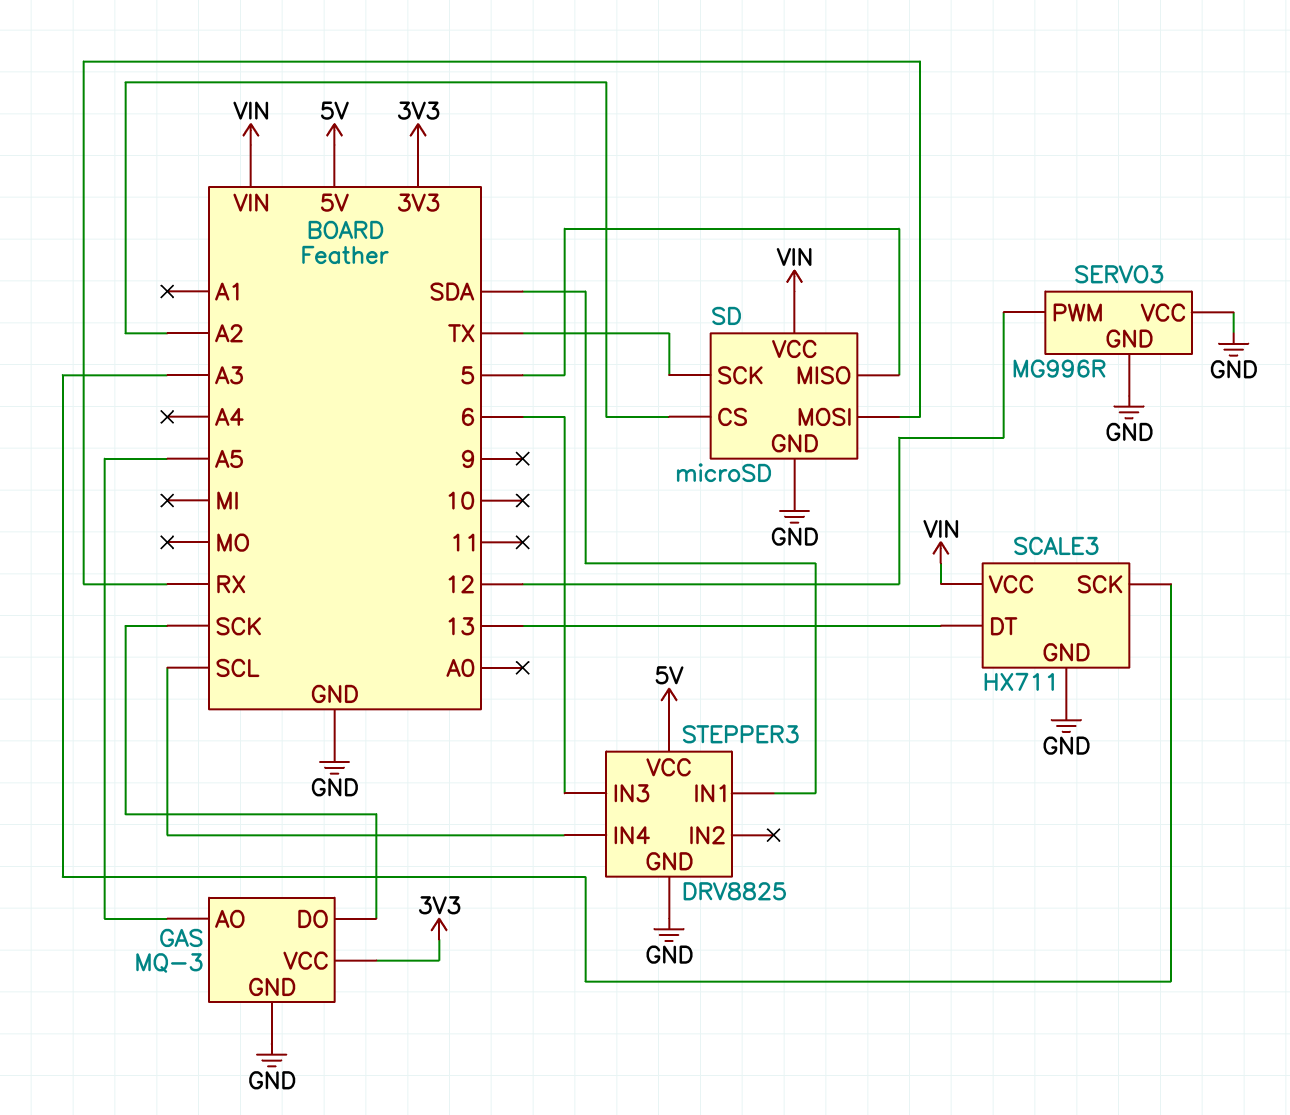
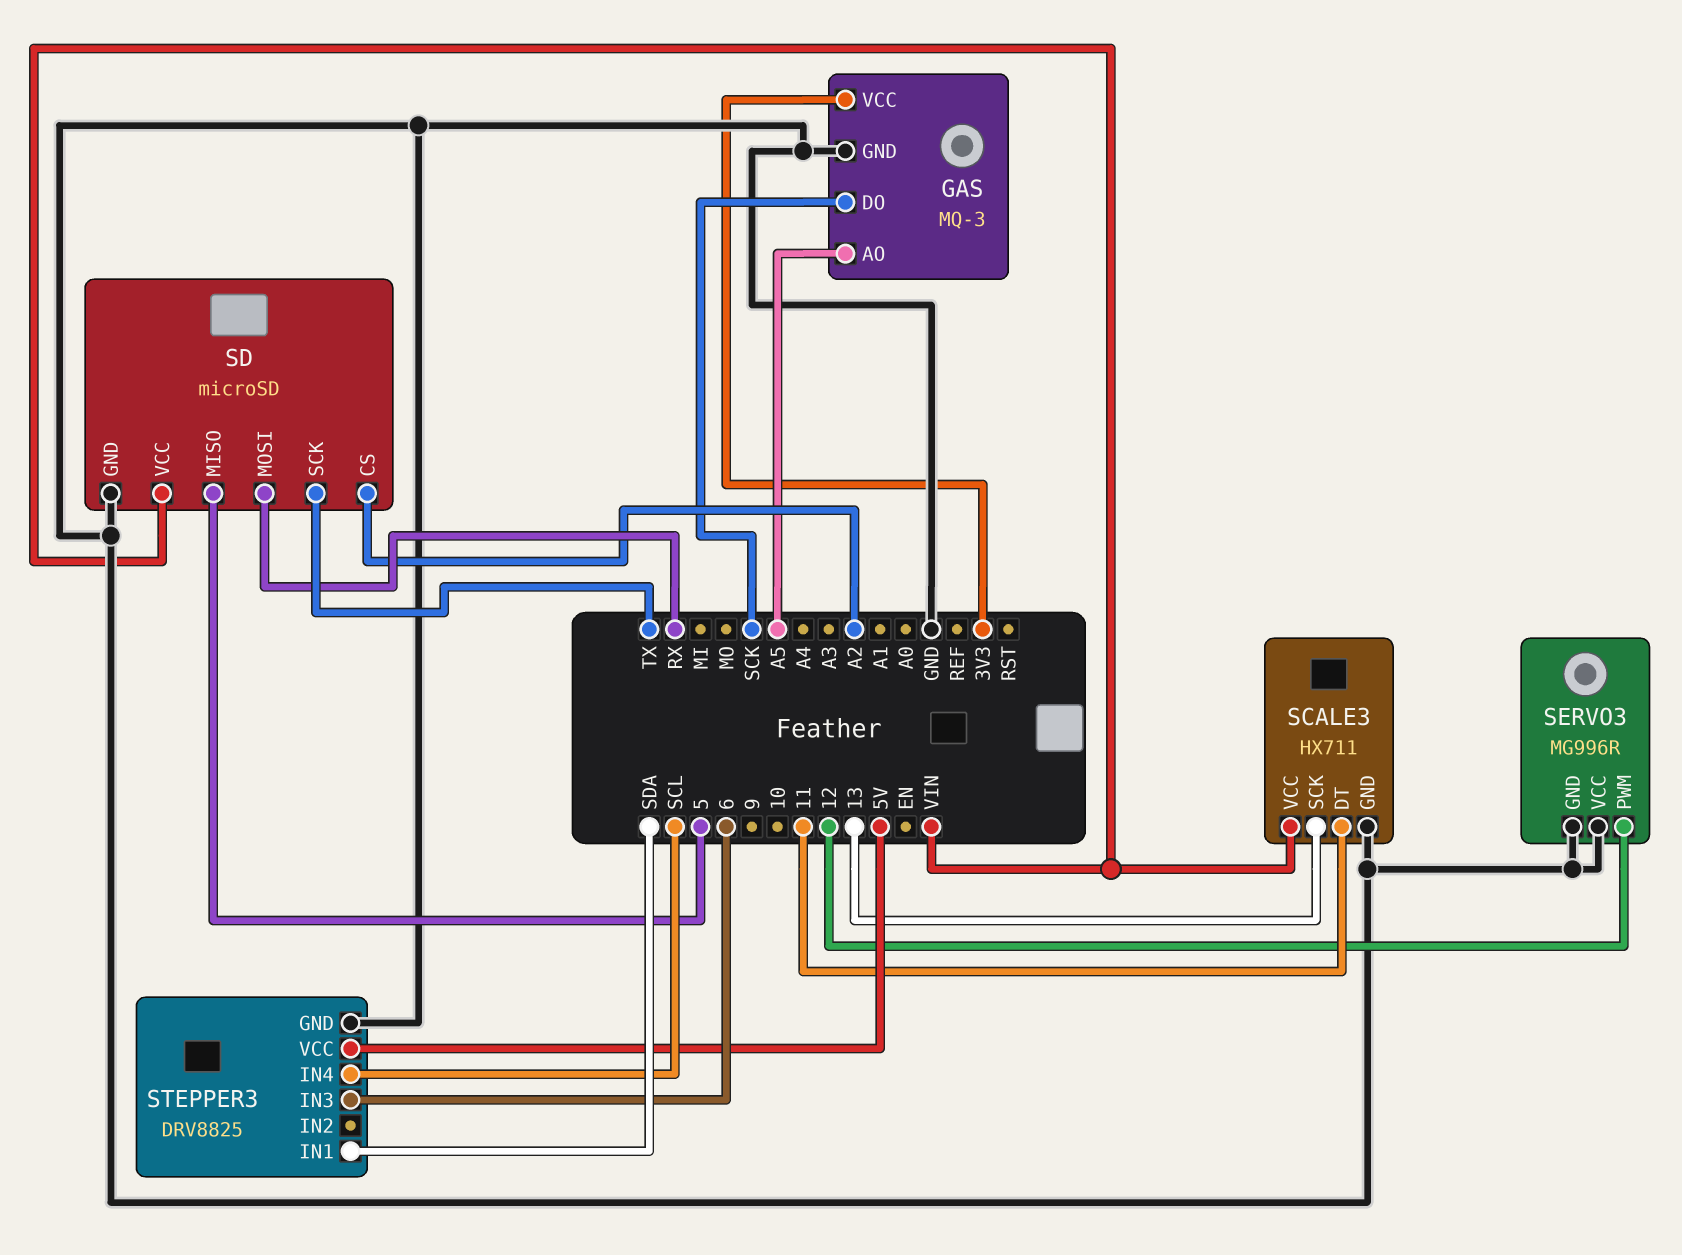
SCALE3 pin DT: 13 -> 11
SCALE3 pin SCK: A3 -> 13

